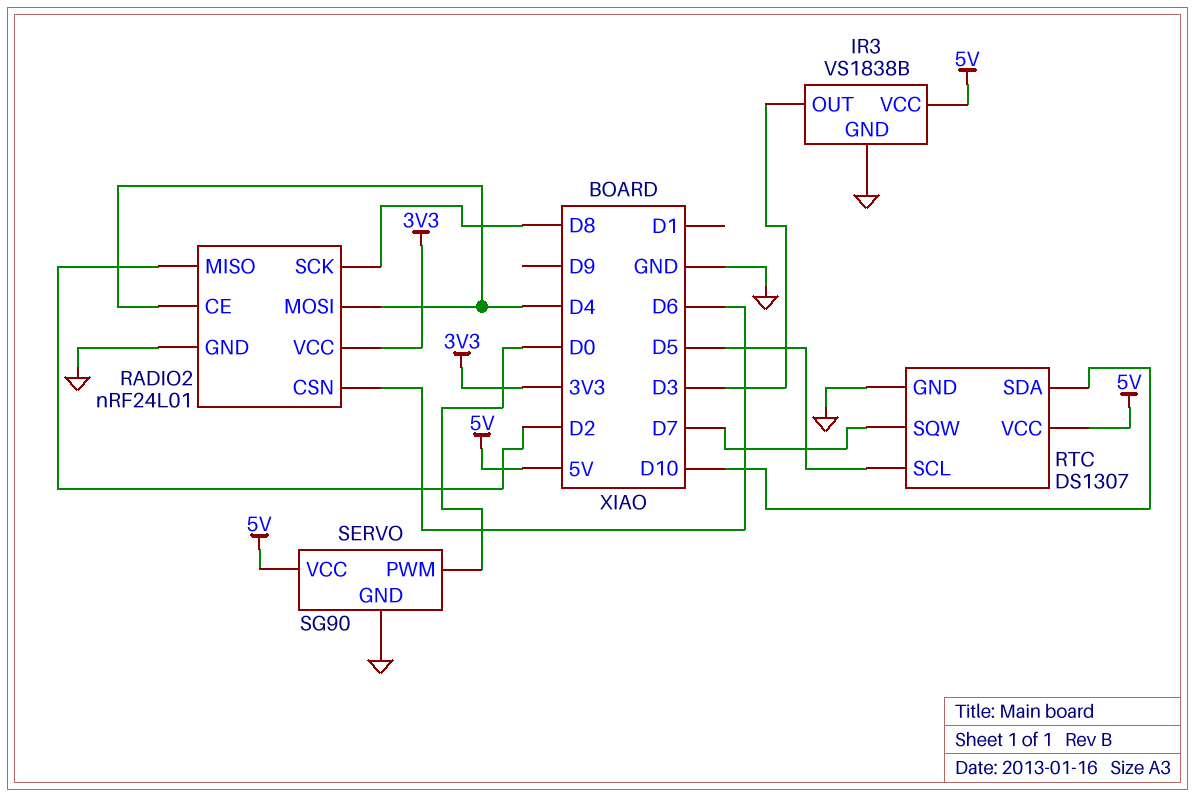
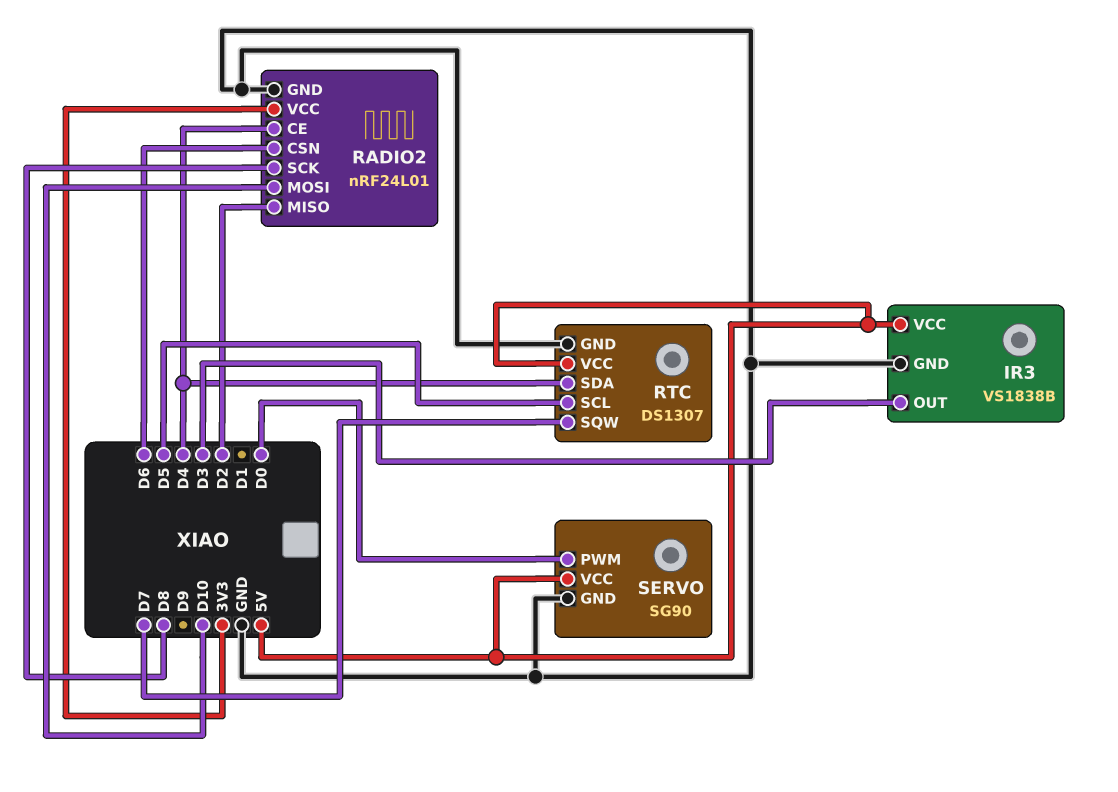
RADIO2 pin MOSI: D4 -> D10
RTC pin SDA: D10 -> D4

